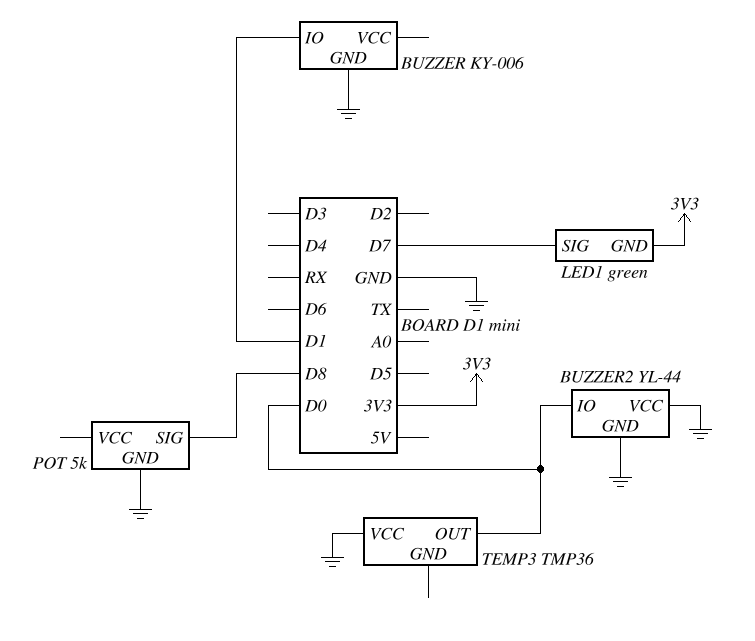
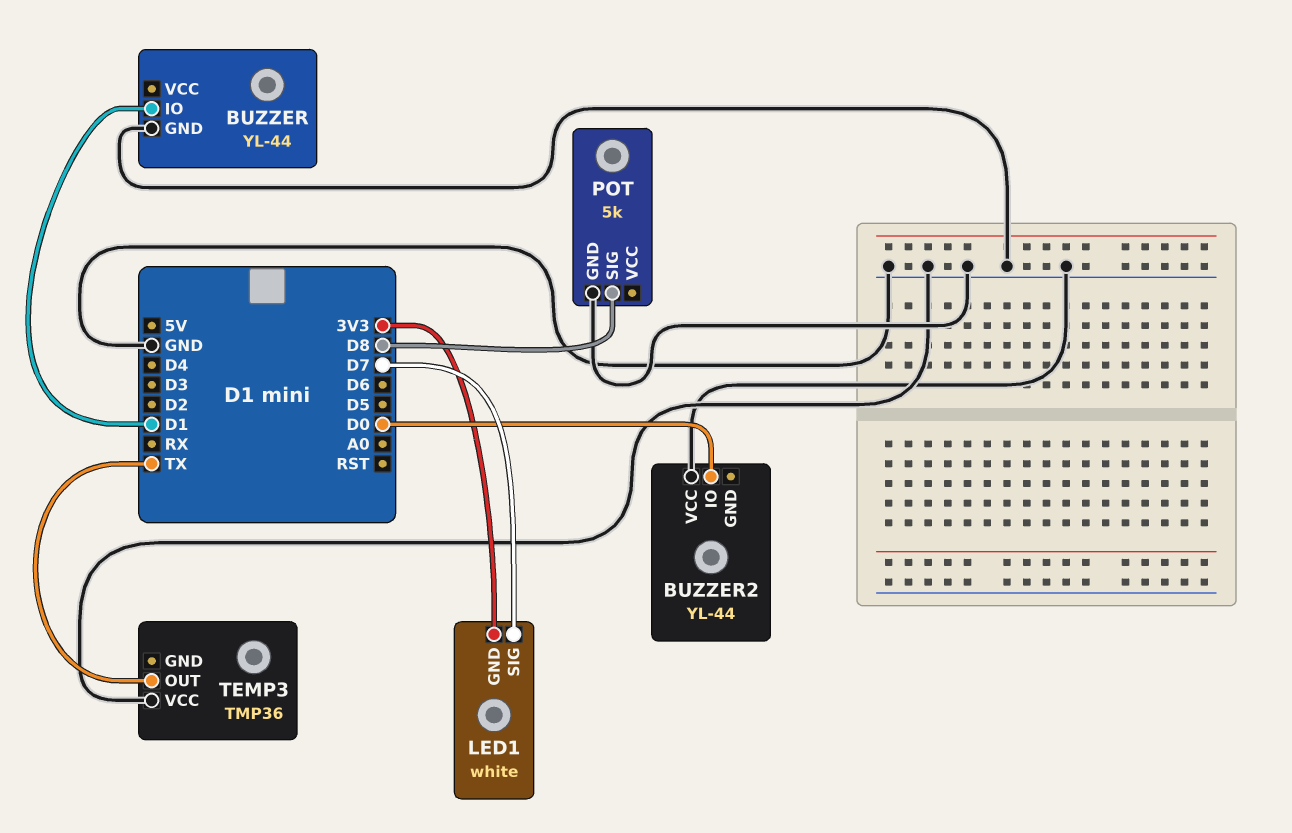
BUZZER: KY-006 -> YL-44
BUZZER2 pin GND: GND -> none
LED1: green -> white
TEMP3 pin OUT: D0 -> TX

